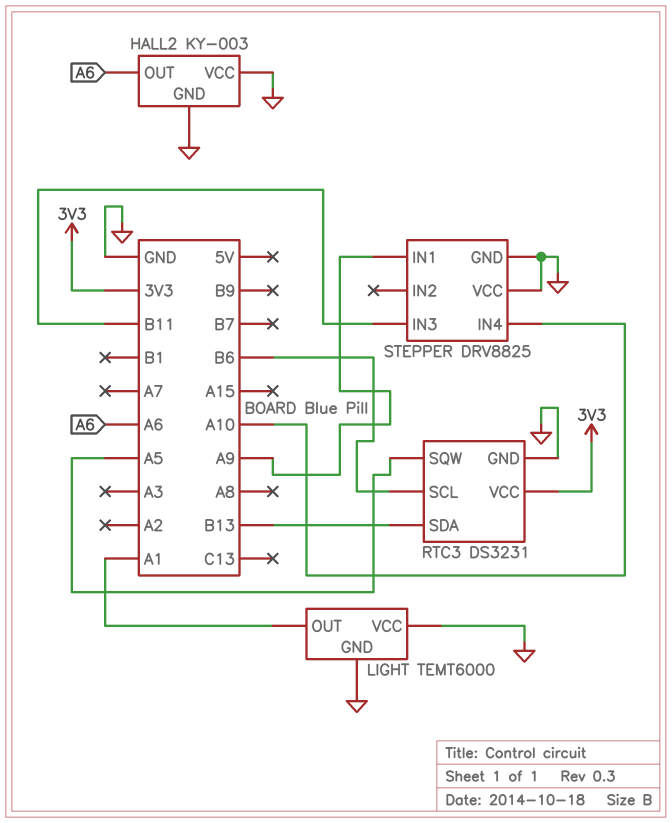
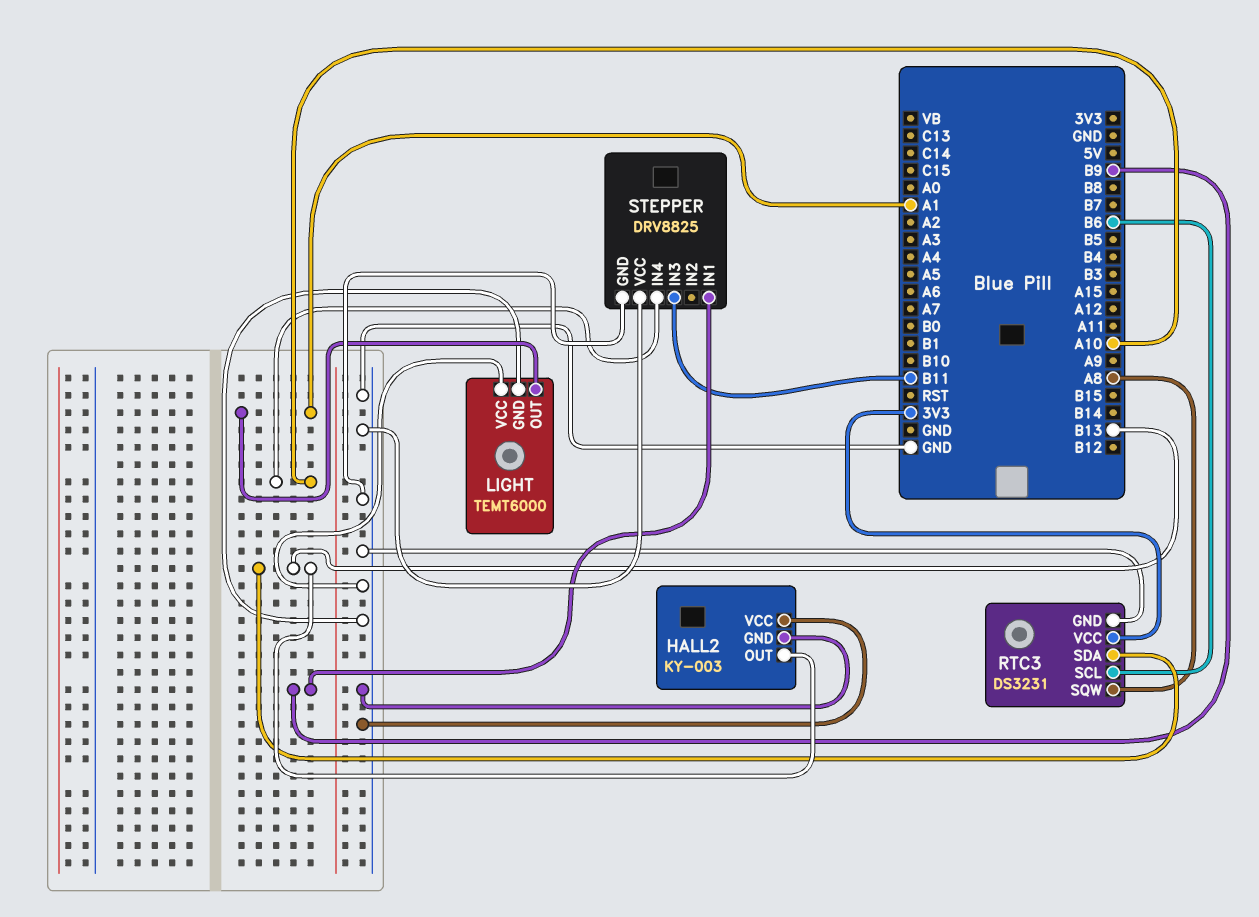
HALL2 pin OUT: A6 -> B13
RTC3 pin SQW: A5 -> A8
STEPPER pin IN1: A9 -> B9

